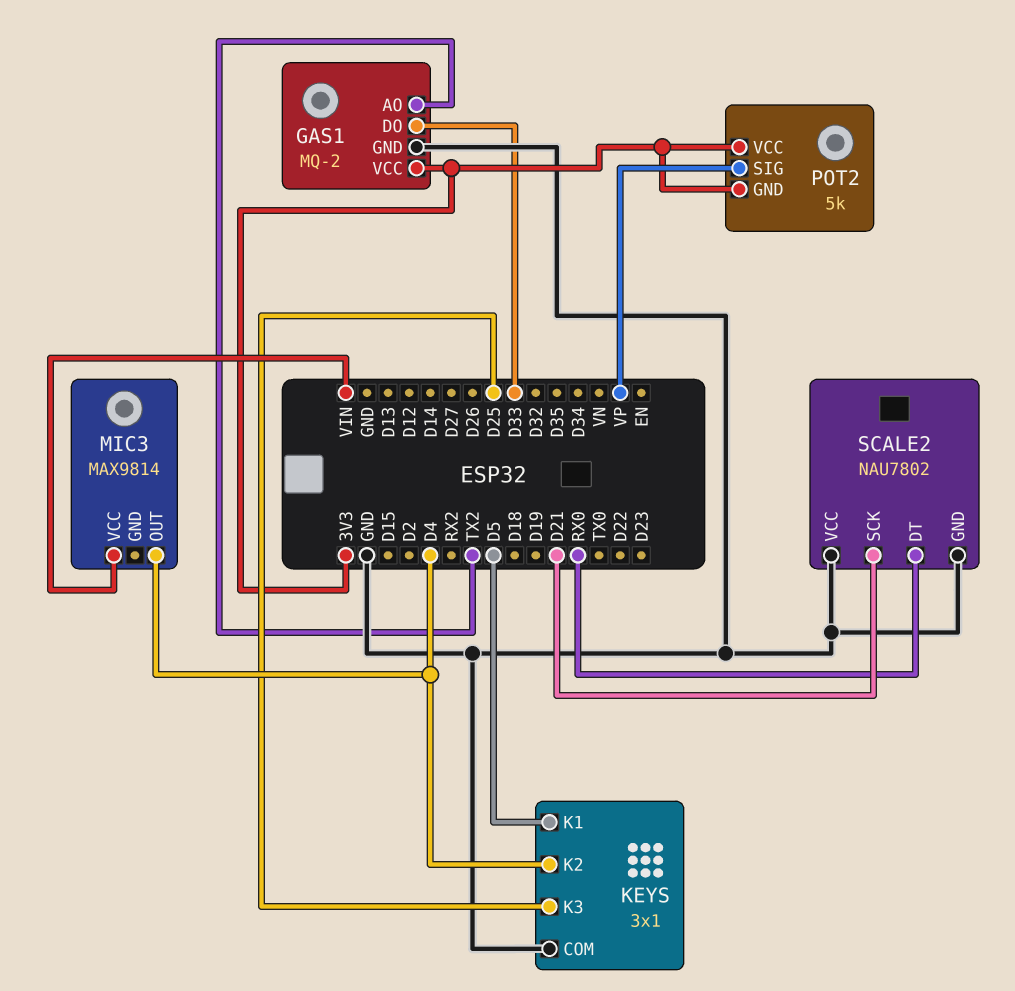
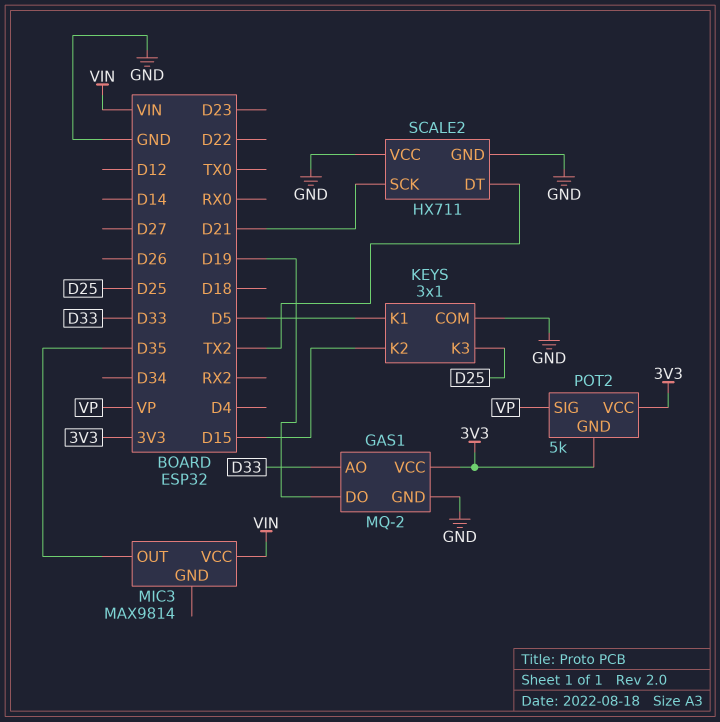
GAS1 pin AO: TX2 -> D33
GAS1 pin DO: D33 -> D19
KEYS pin K2: D4 -> D15
MIC3 pin OUT: D4 -> D35
SCALE2: NAU7802 -> HX711
SCALE2 pin DT: RX0 -> TX2

